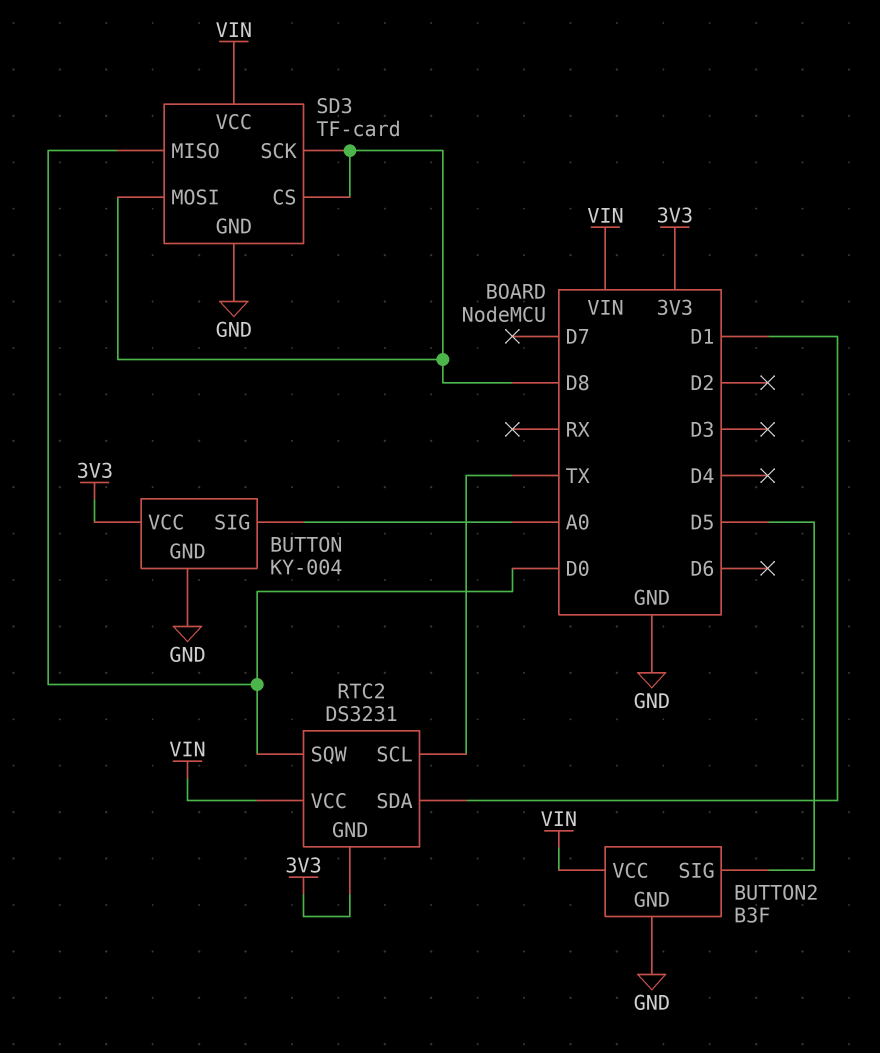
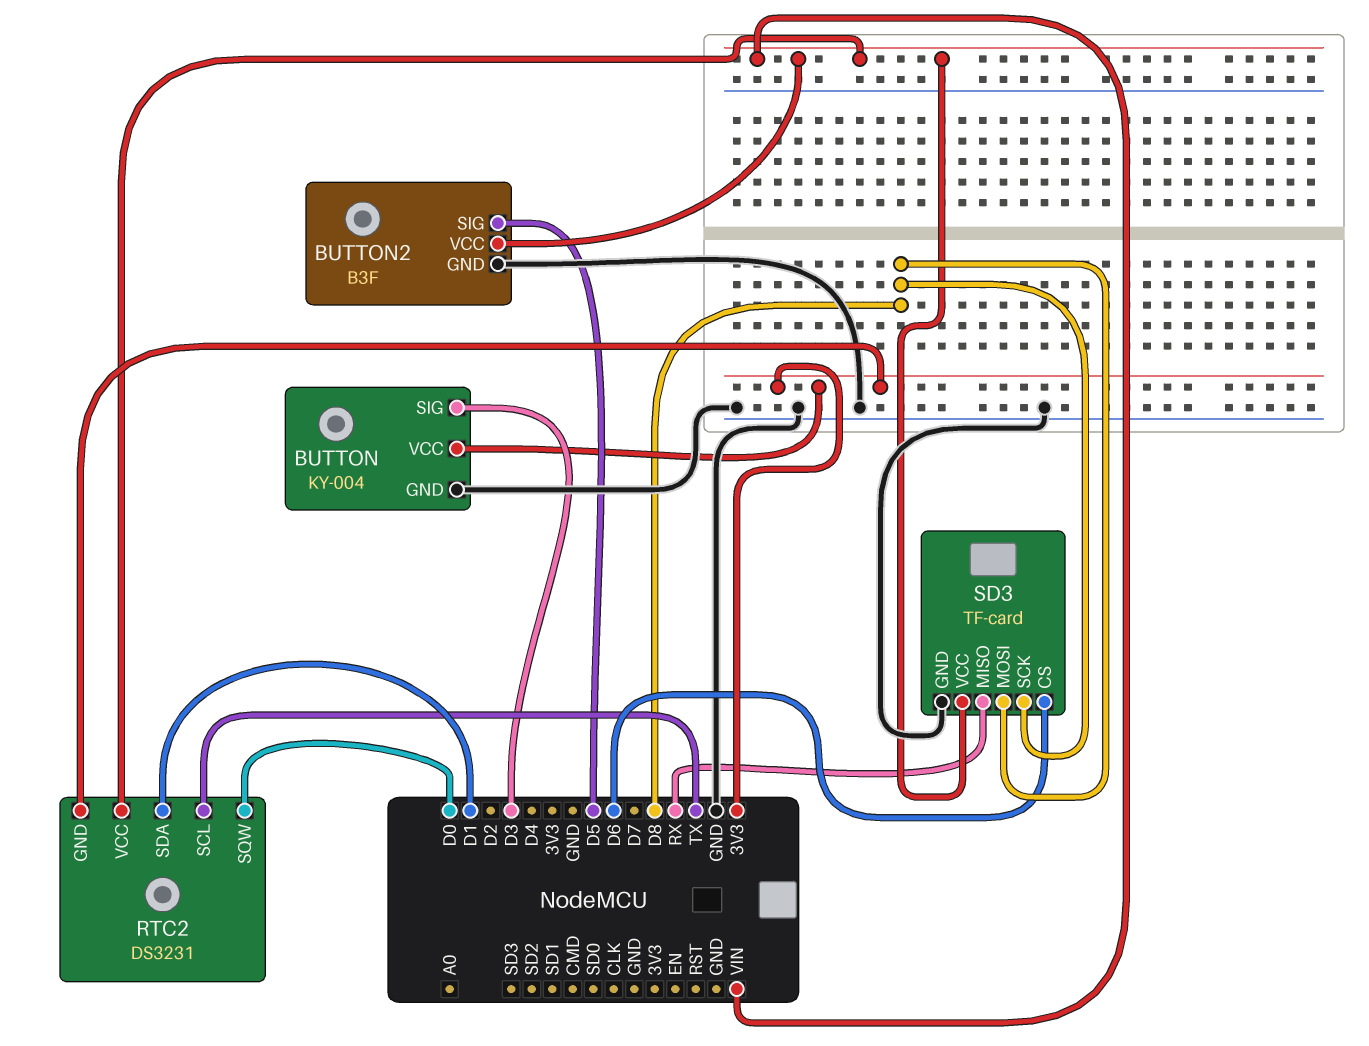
BUTTON pin SIG: A0 -> D3
SD3 pin CS: D8 -> D6
SD3 pin MISO: D0 -> RX

